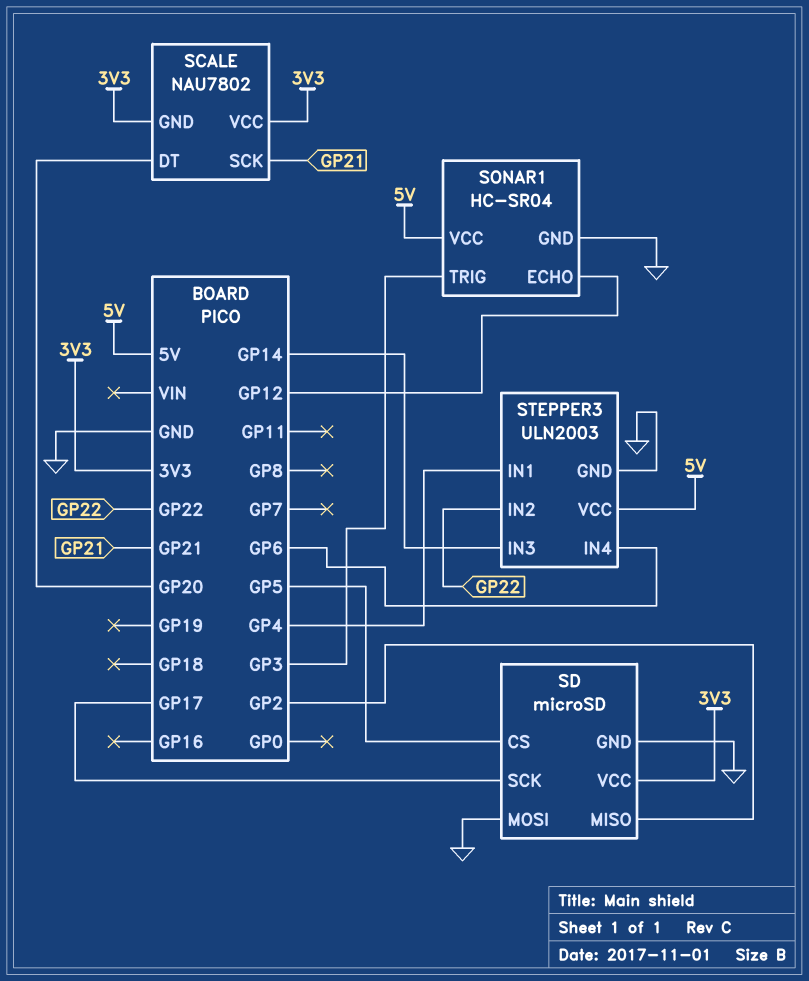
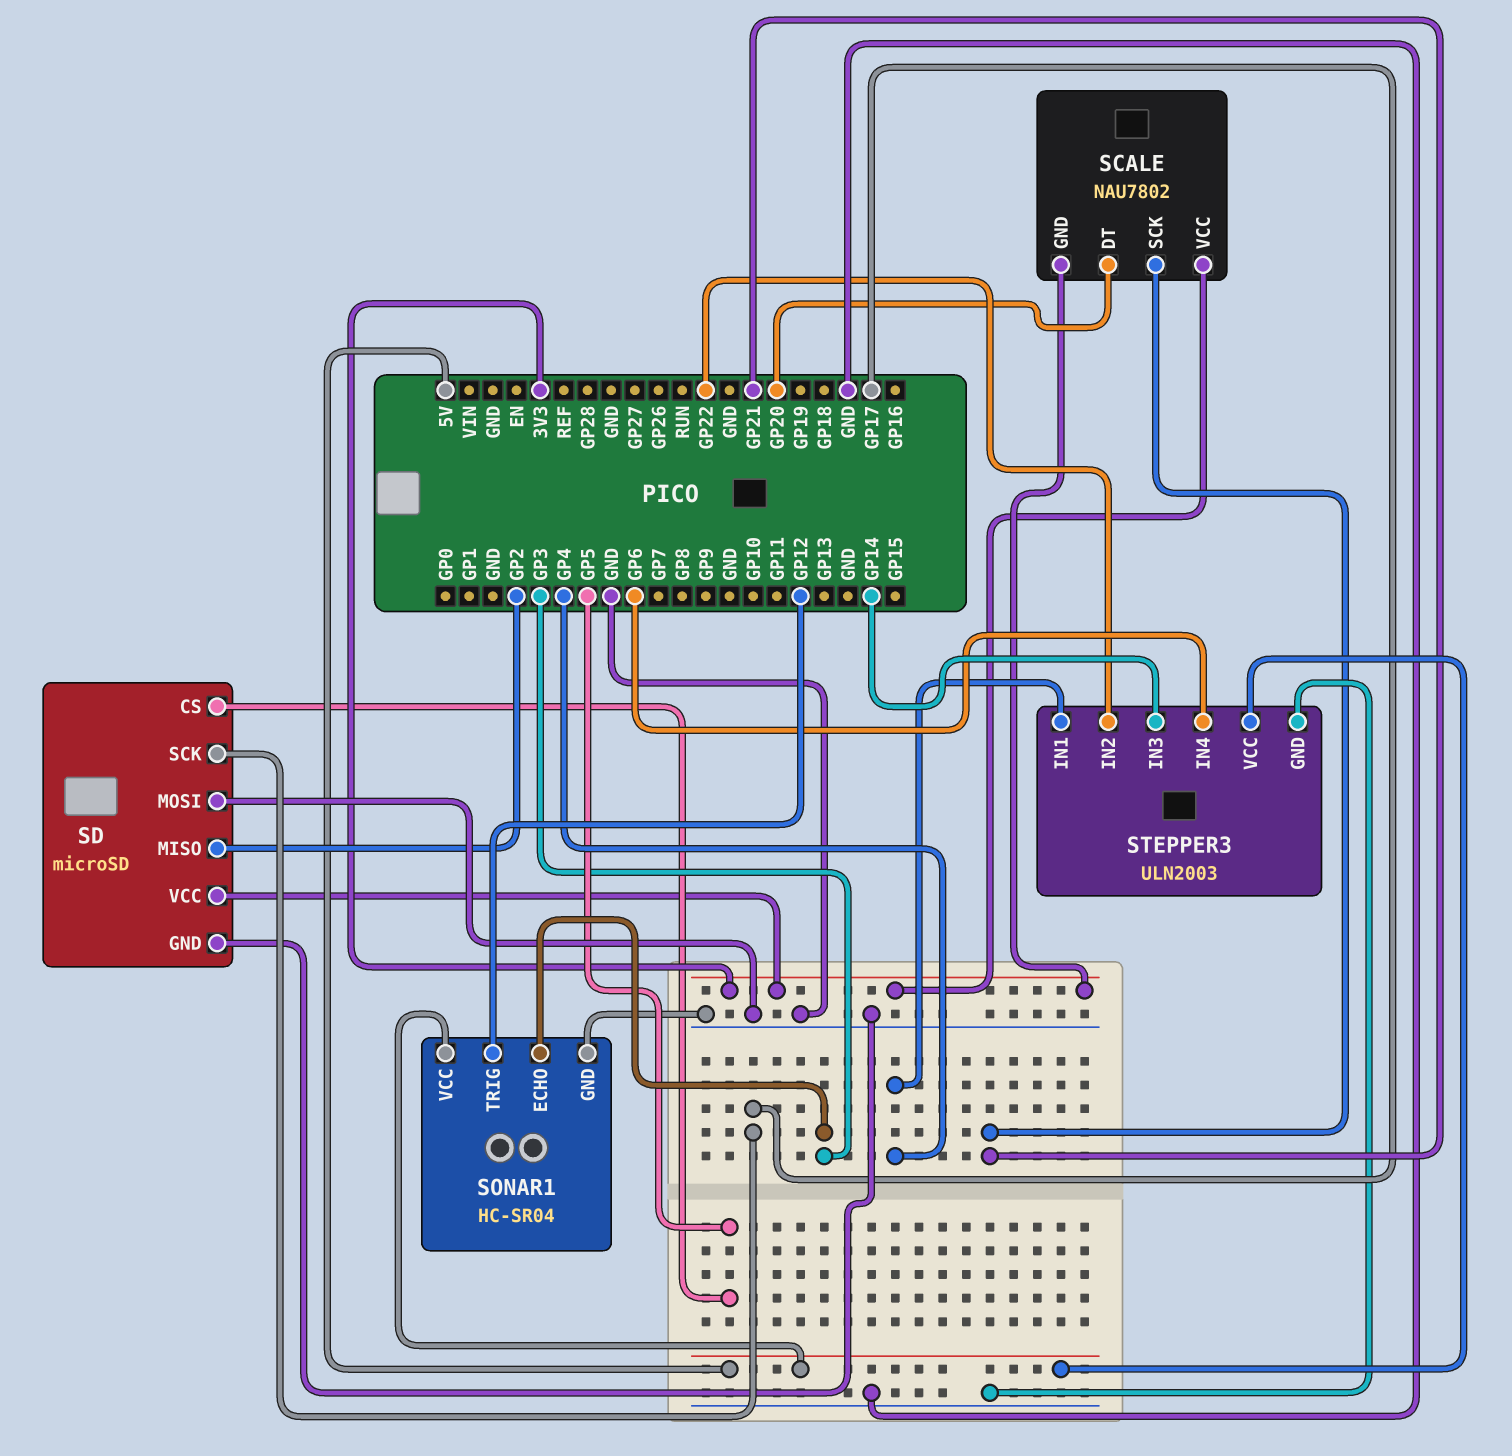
SONAR1 pin ECHO: GP12 -> GP3
SONAR1 pin TRIG: GP3 -> GP12

